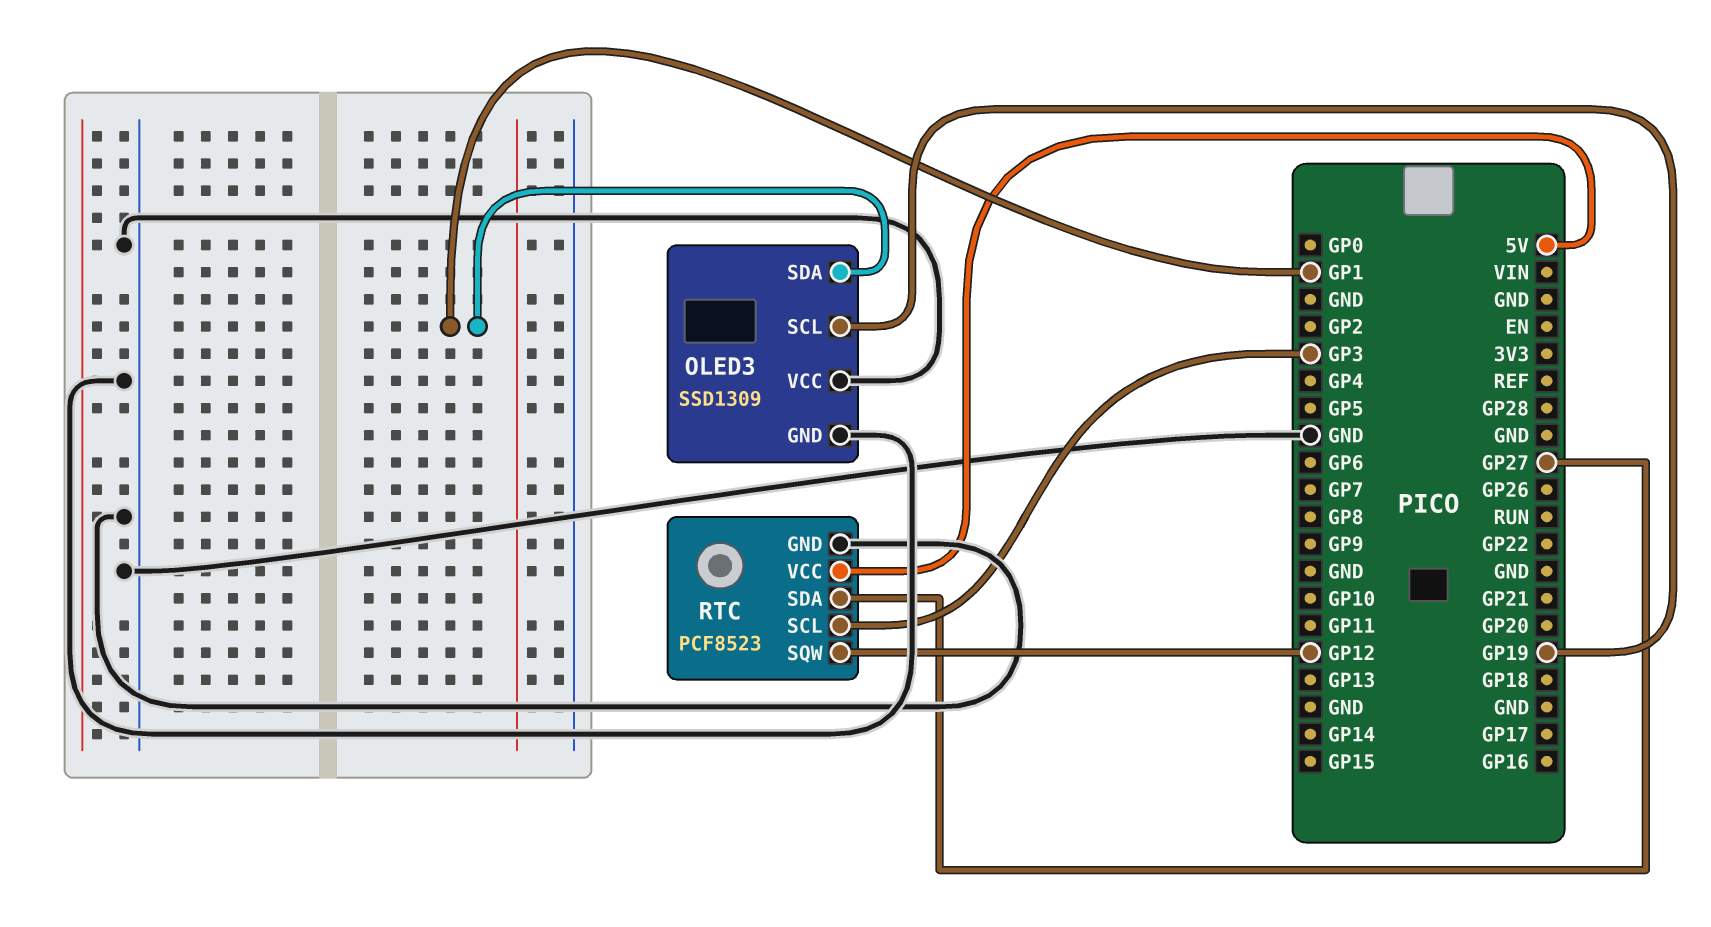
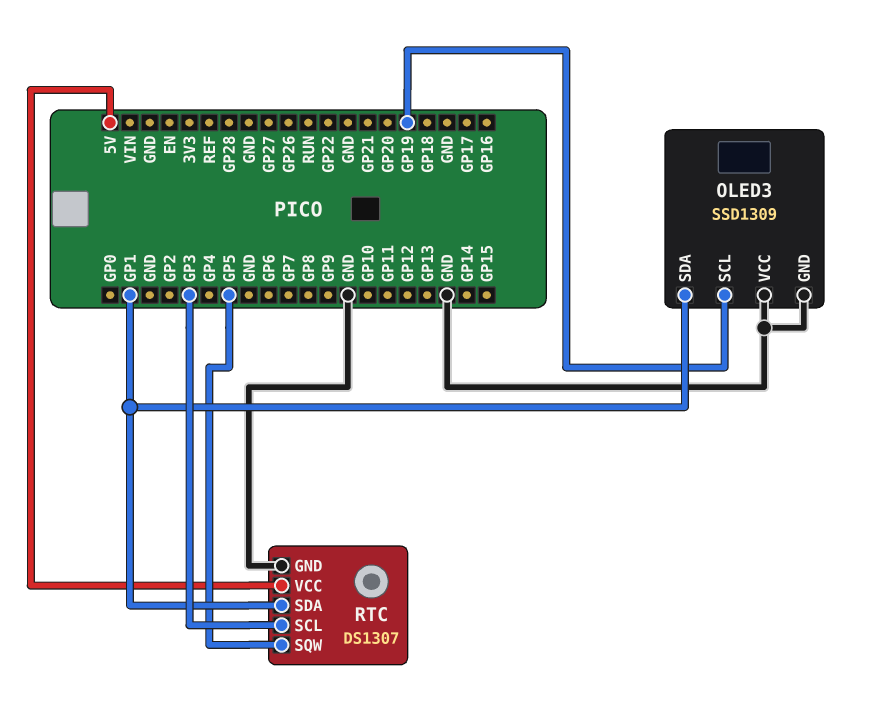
RTC: PCF8523 -> DS1307
RTC pin SDA: GP27 -> GP1
RTC pin SQW: GP12 -> GP5

